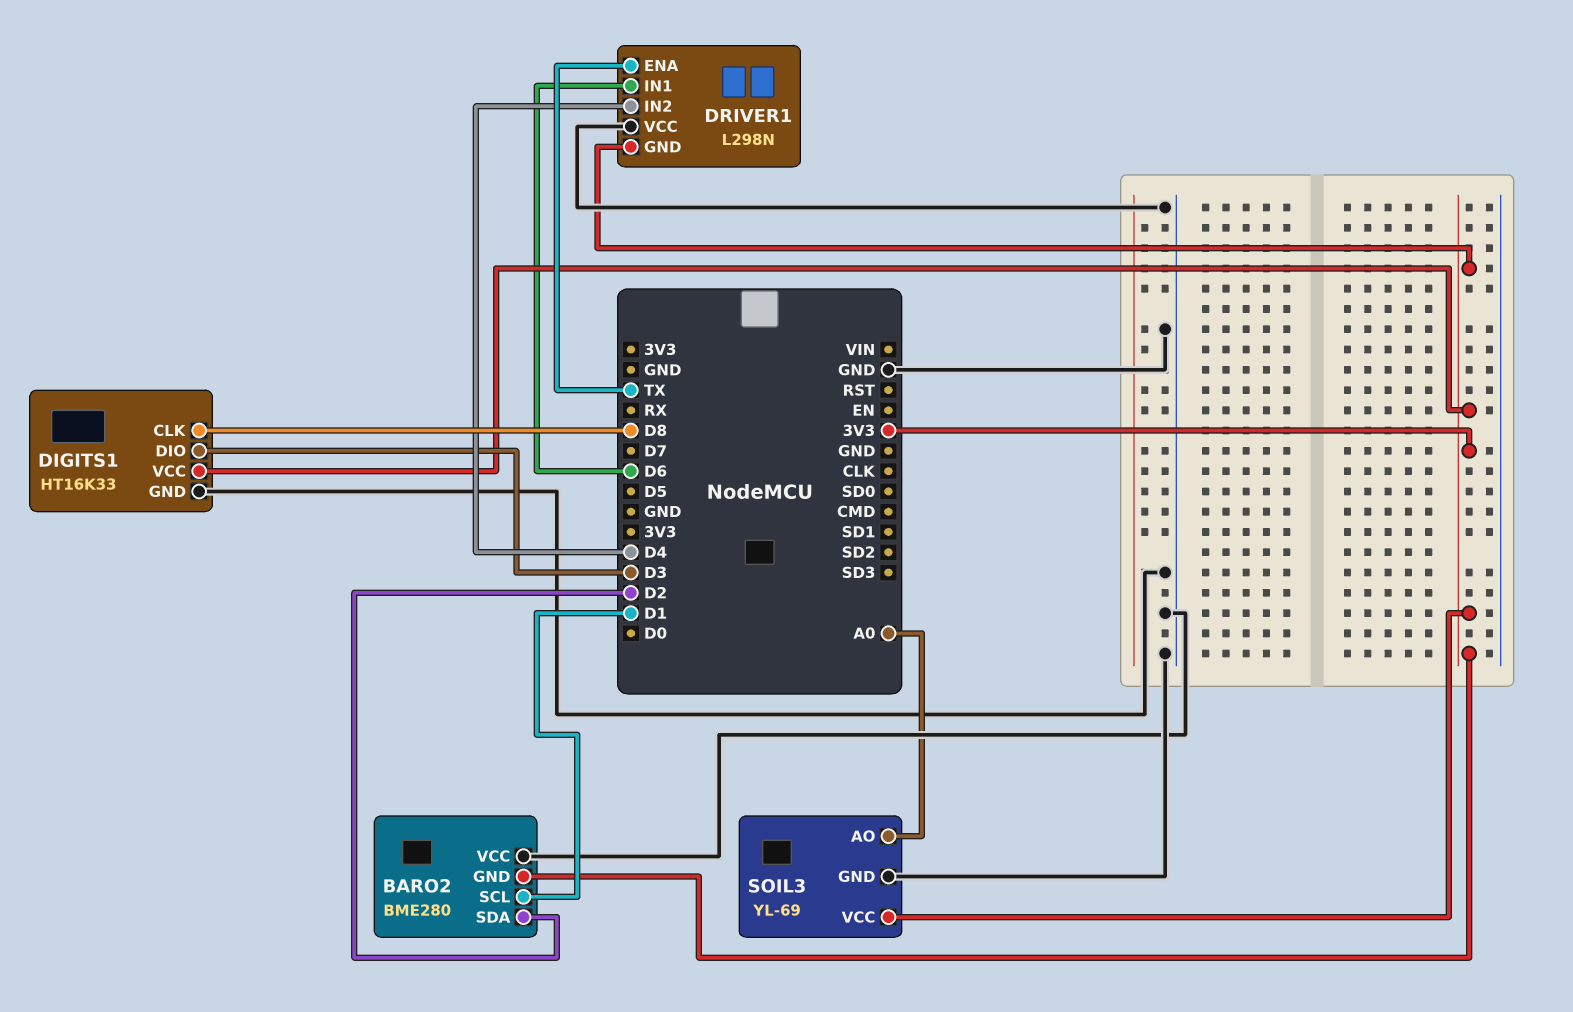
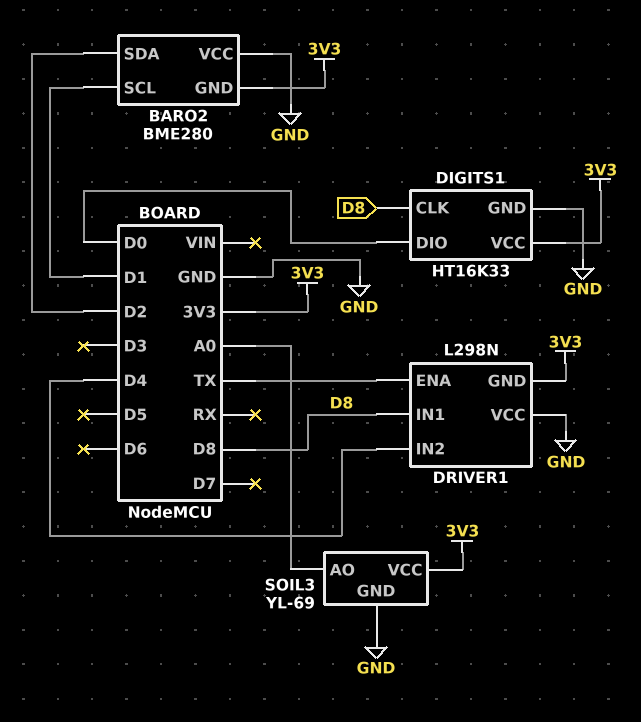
DIGITS1 pin DIO: D3 -> D0
DRIVER1 pin IN1: D6 -> D8

